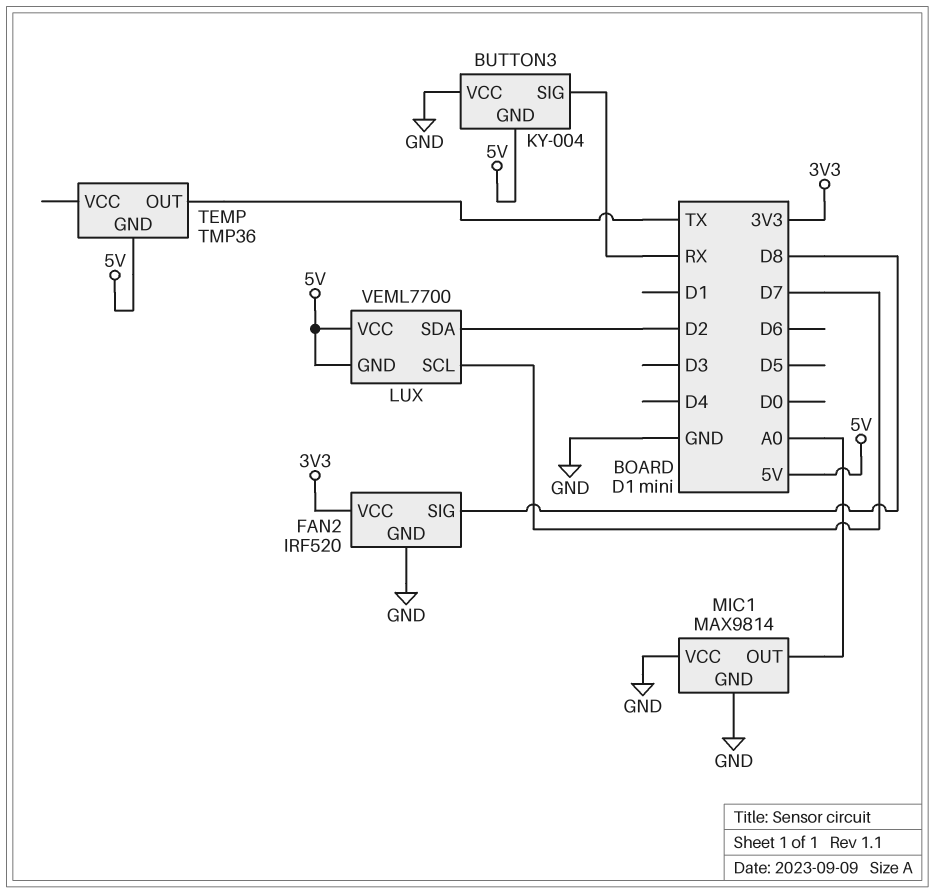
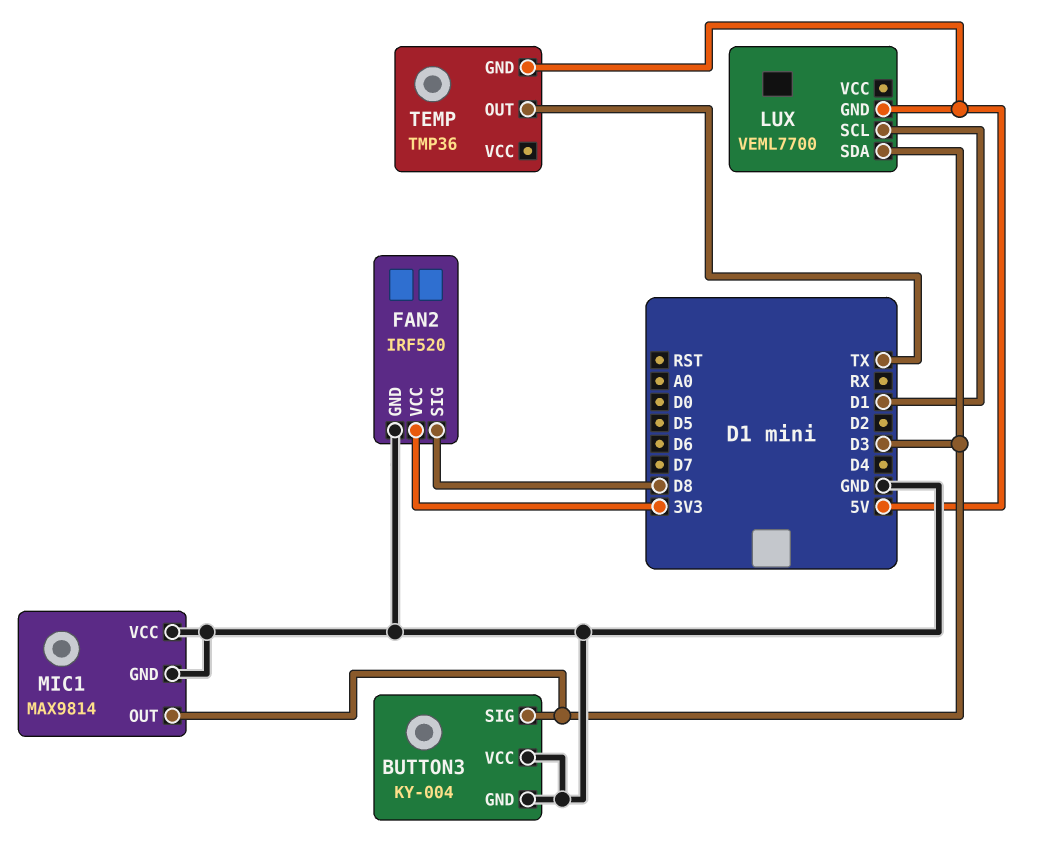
BUTTON3 pin GND: 5V -> GND
BUTTON3 pin SIG: RX -> D3
LUX pin SCL: D7 -> D1
LUX pin SDA: D2 -> D3
LUX pin VCC: 5V -> none
MIC1 pin OUT: A0 -> D3

